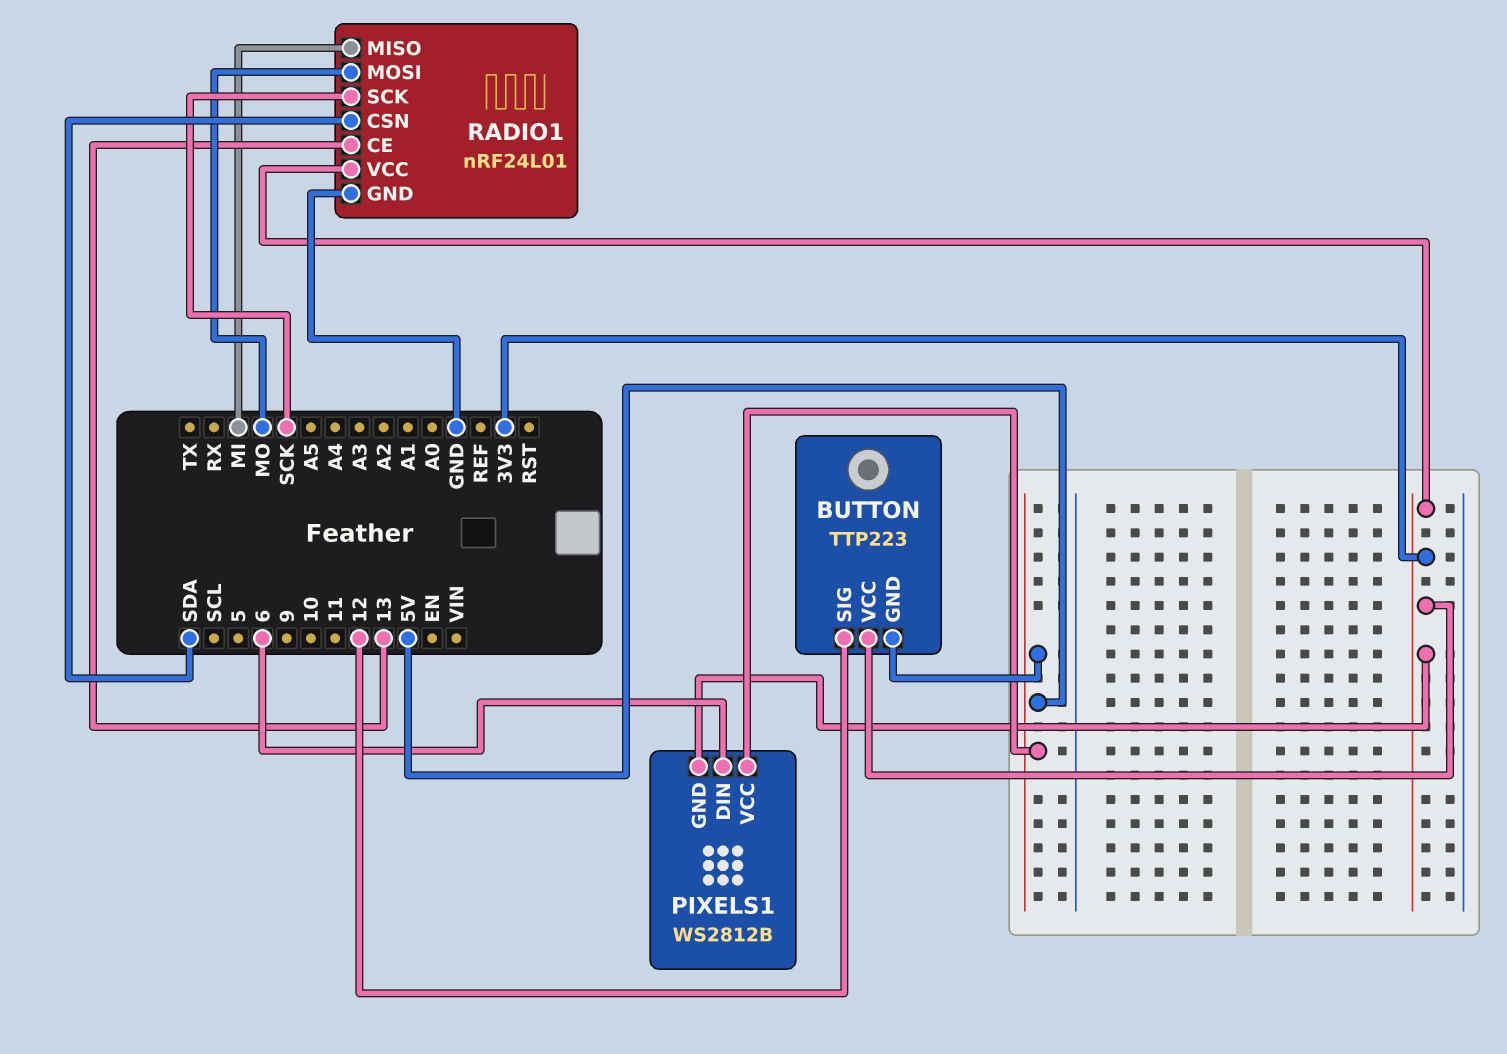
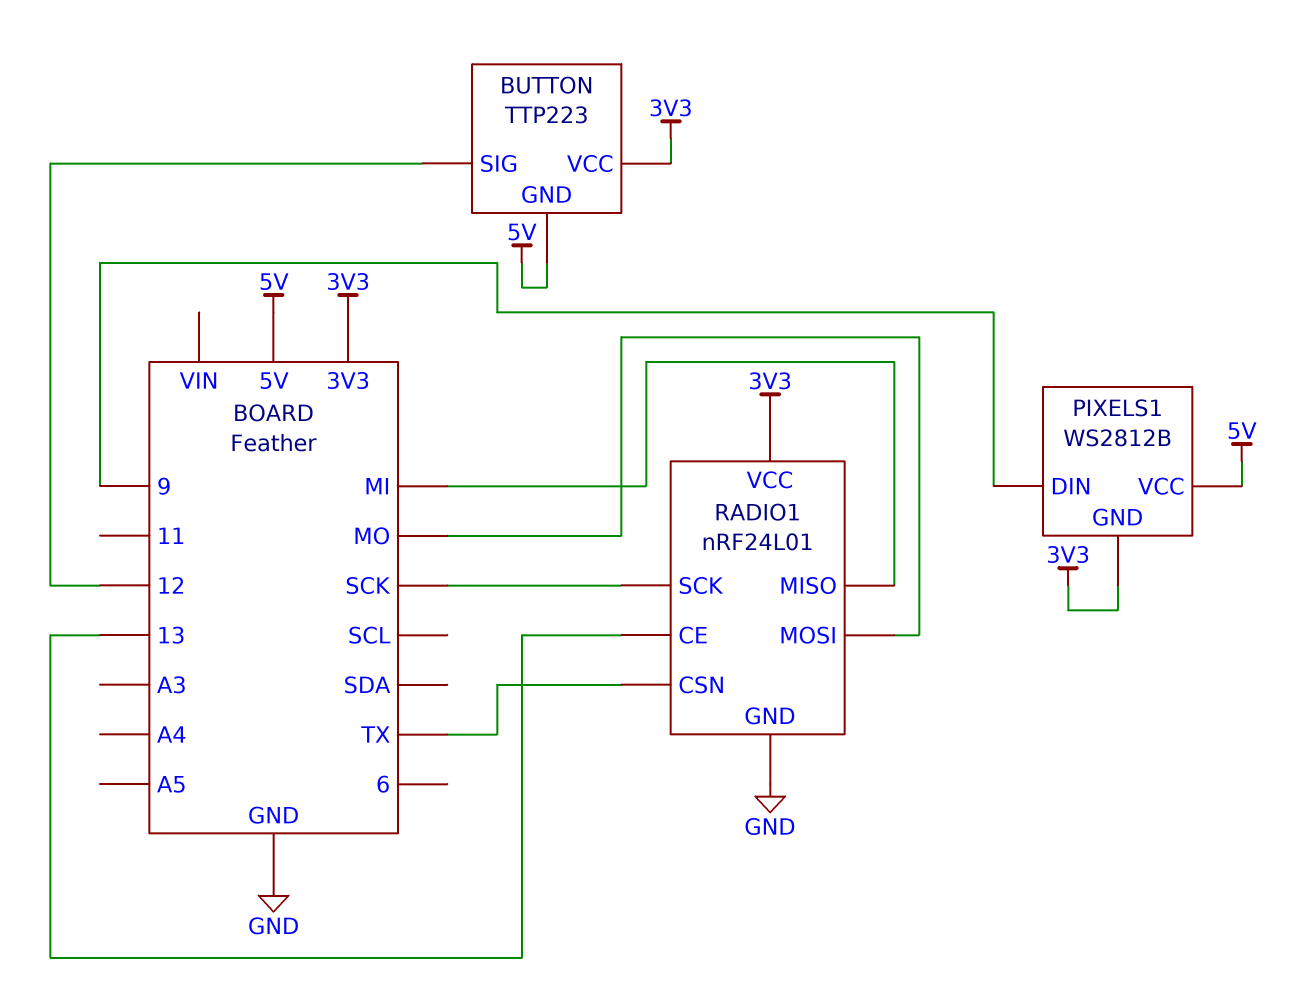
PIXELS1 pin DIN: 6 -> 9
RADIO1 pin CSN: SDA -> TX

